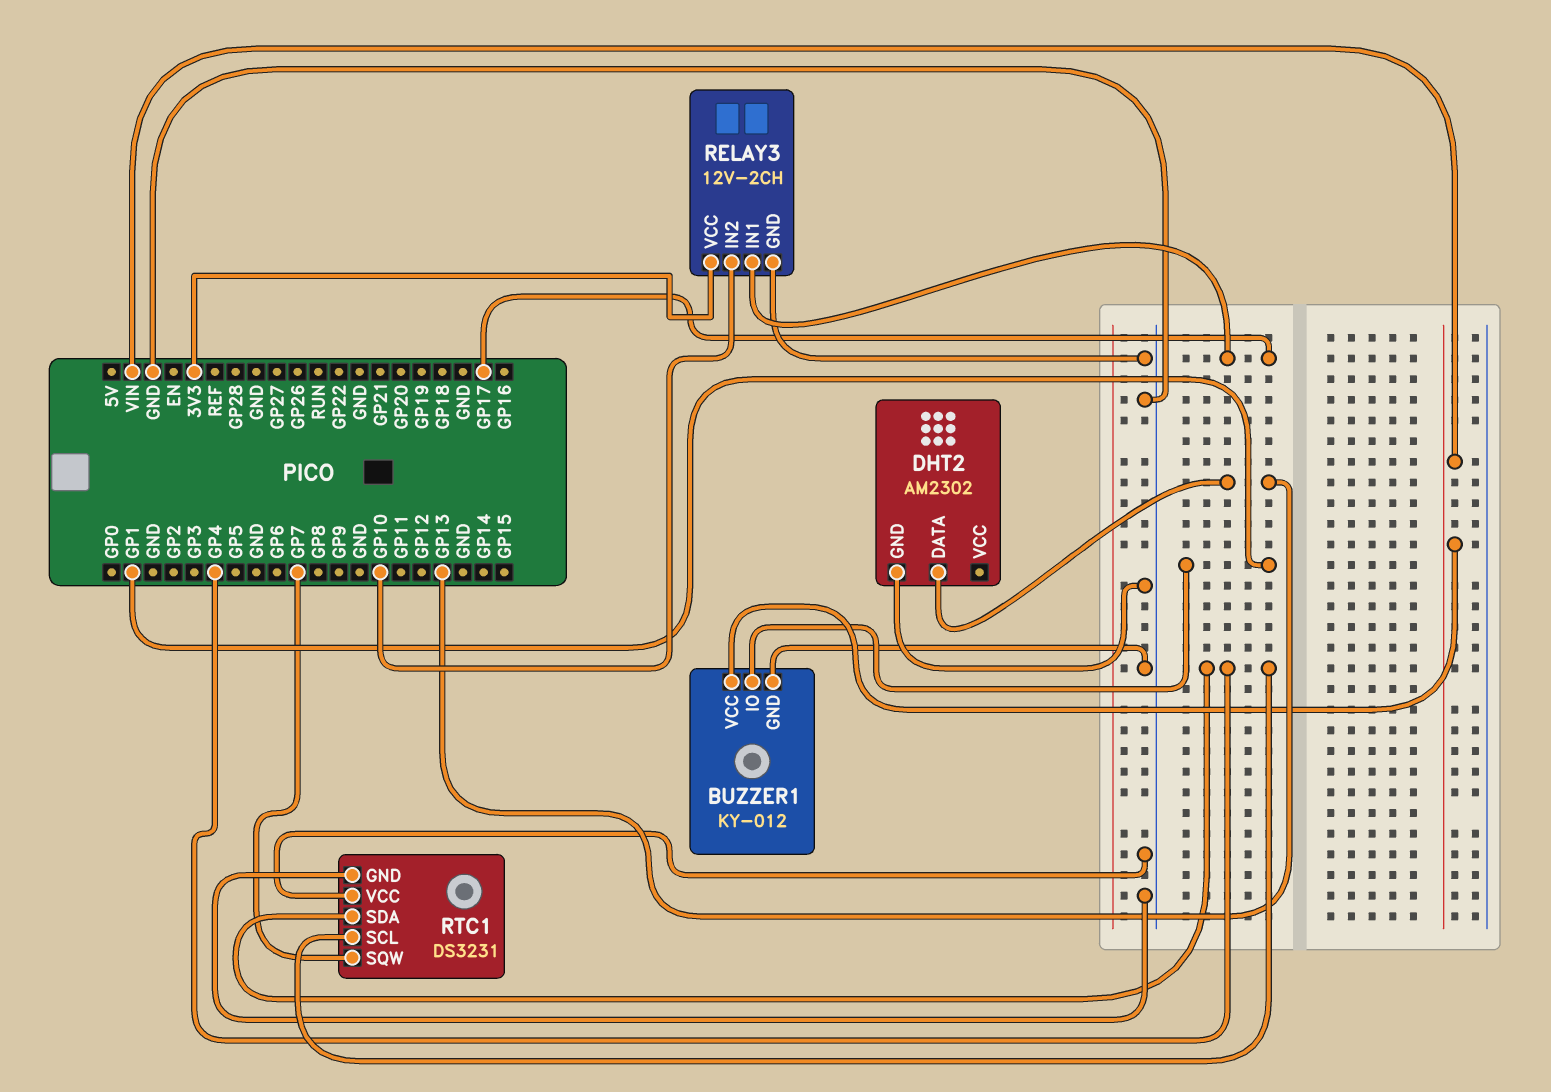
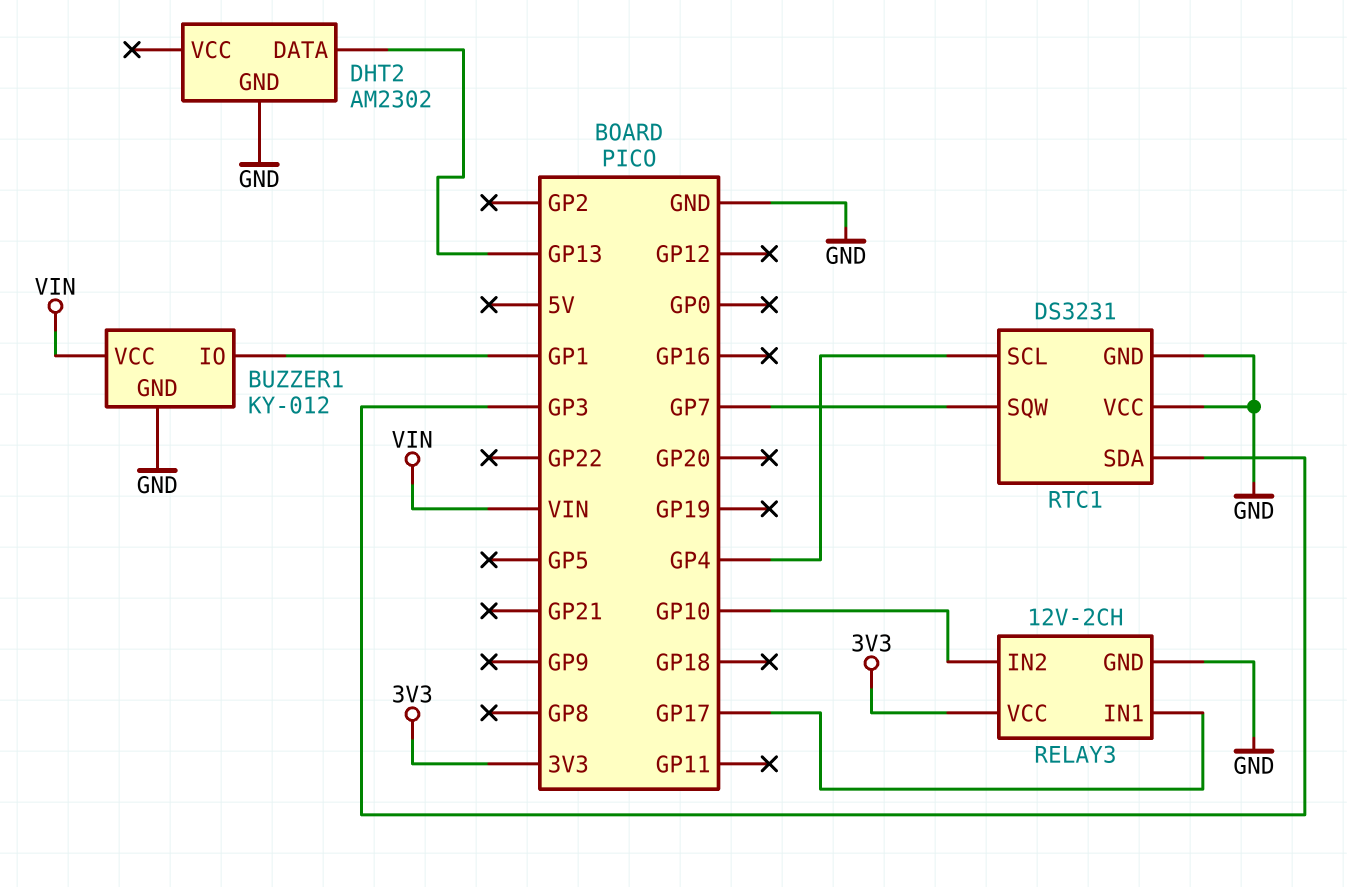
RTC1 pin SDA: GP4 -> GP3

